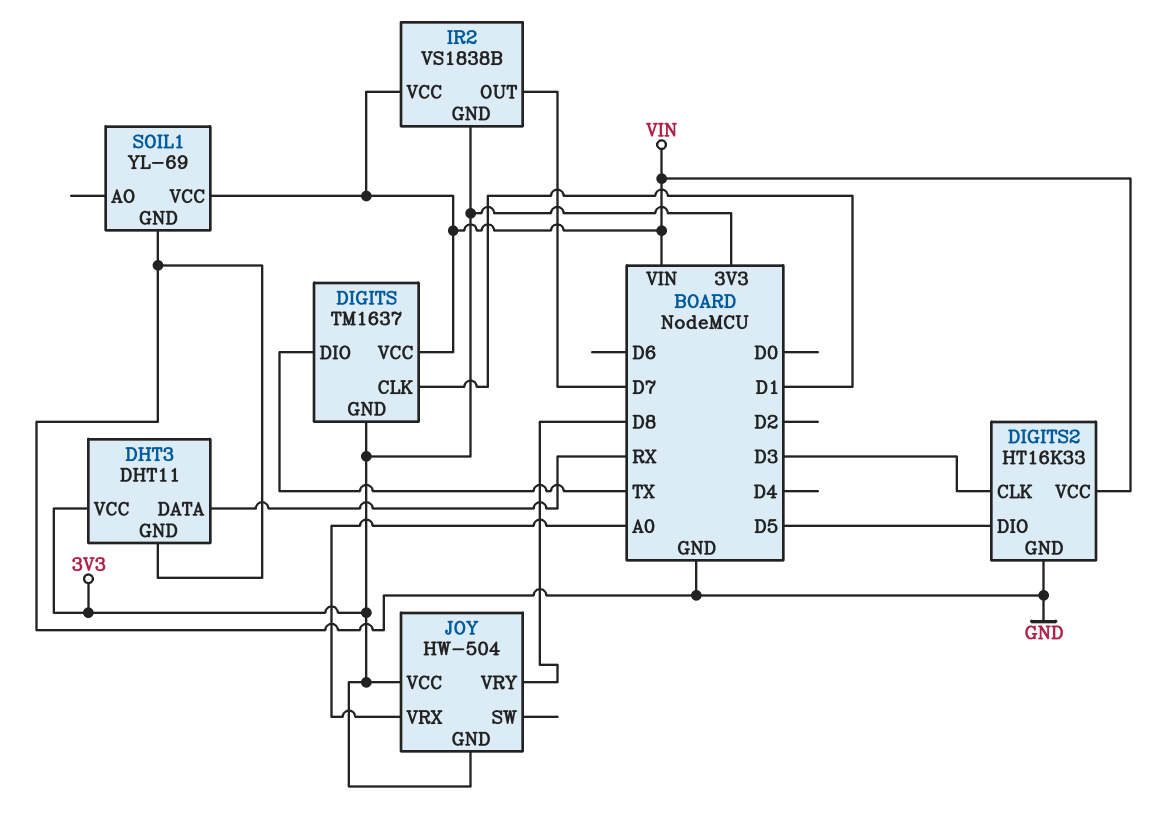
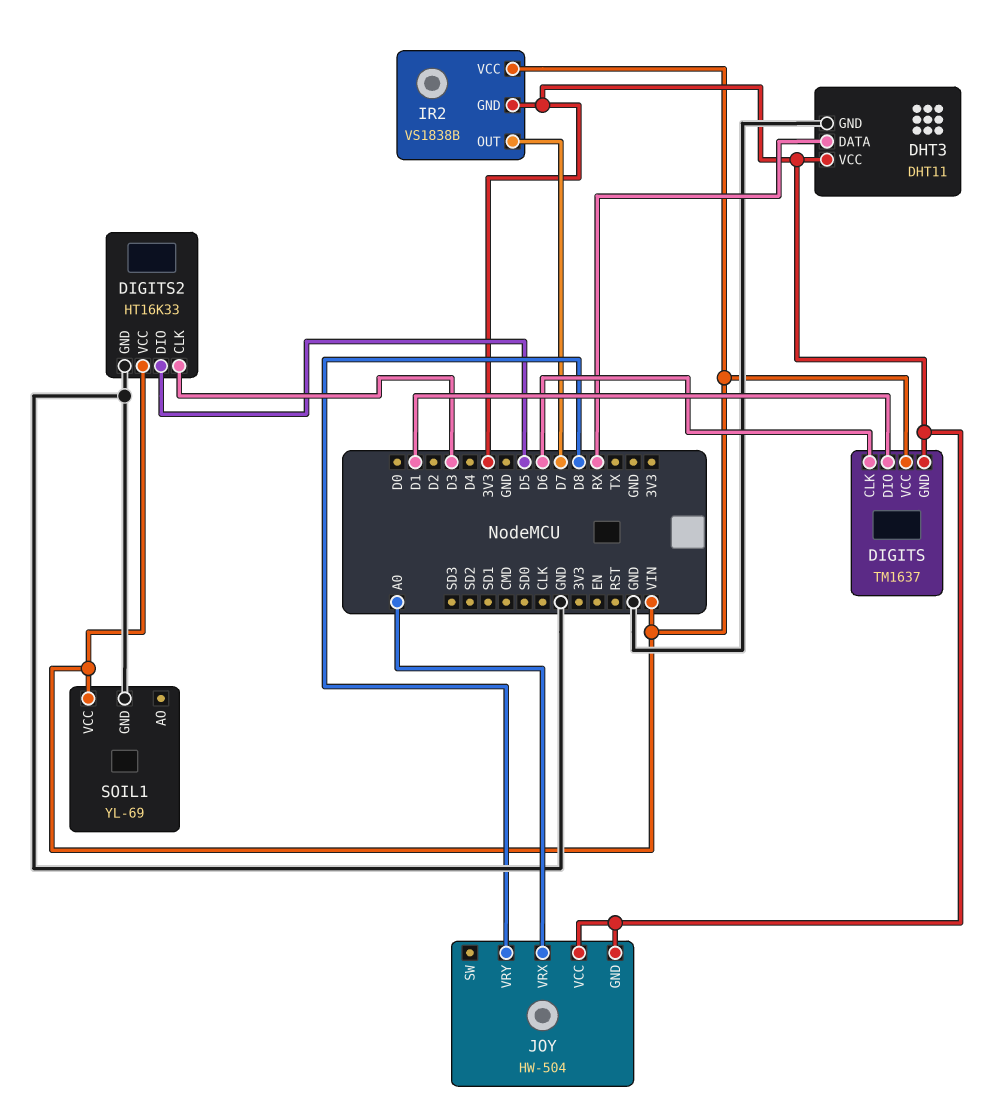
DIGITS pin CLK: D1 -> D6
DIGITS pin DIO: TX -> D1

